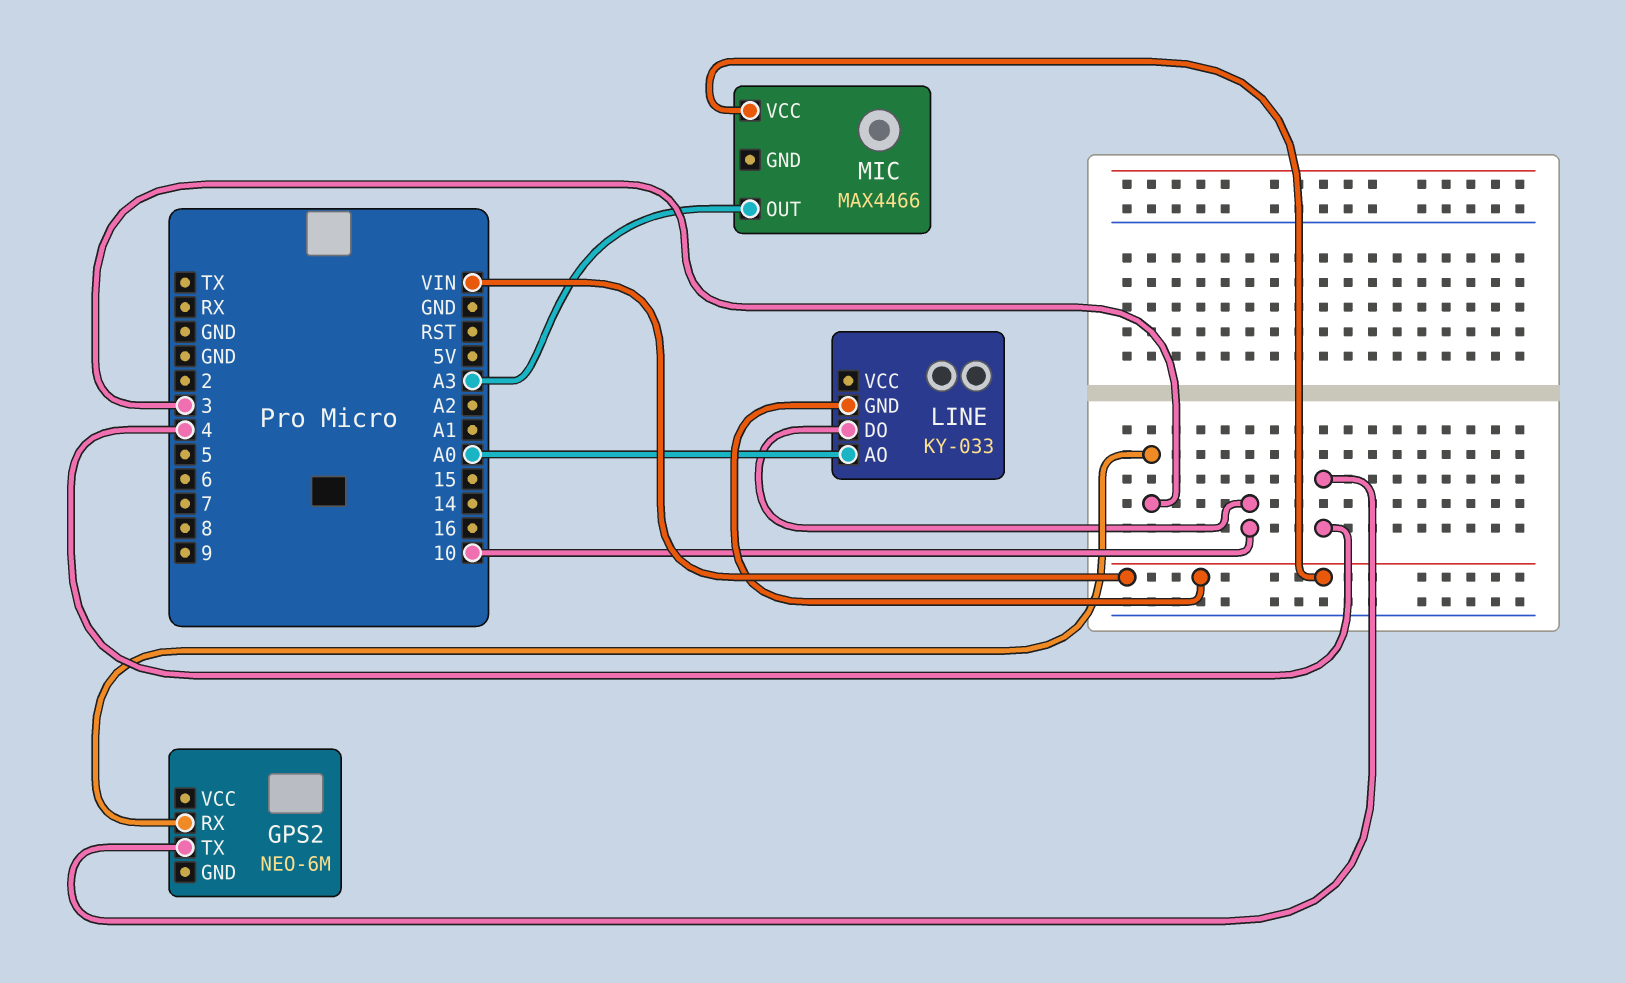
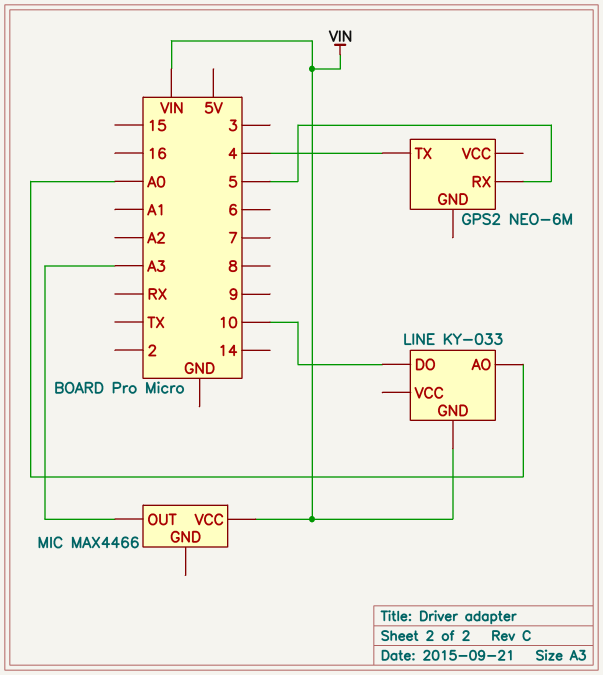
GPS2 pin RX: 3 -> 5

